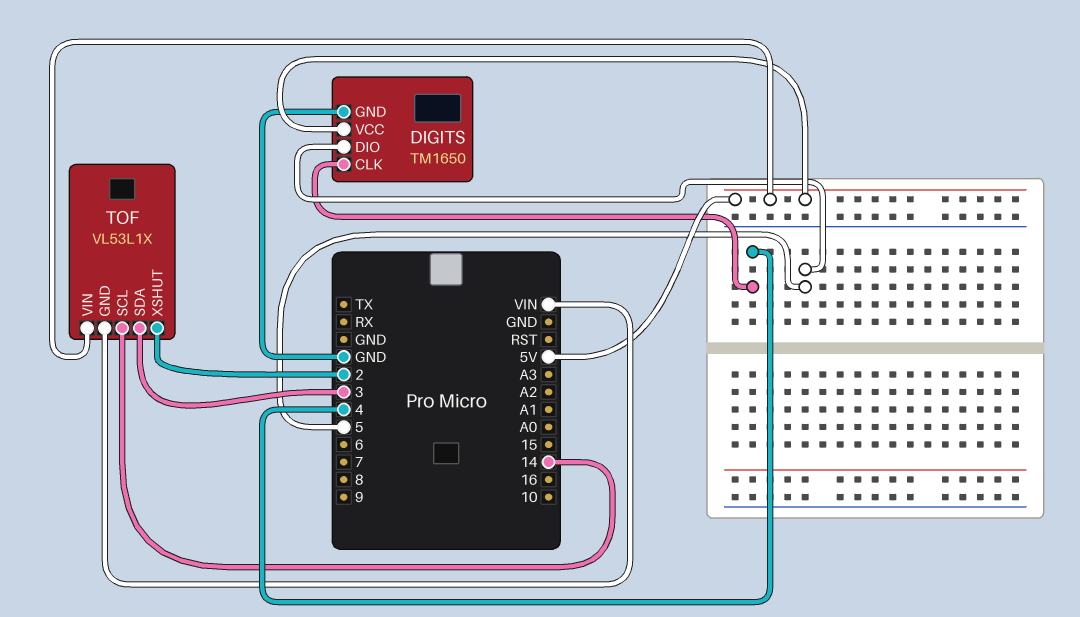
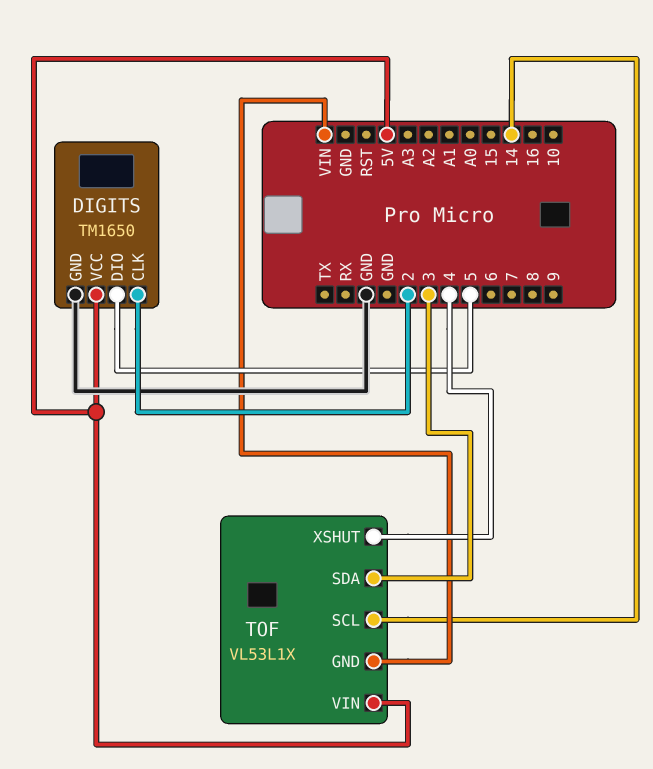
DIGITS pin CLK: 4 -> 2
TOF pin XSHUT: 2 -> 4

